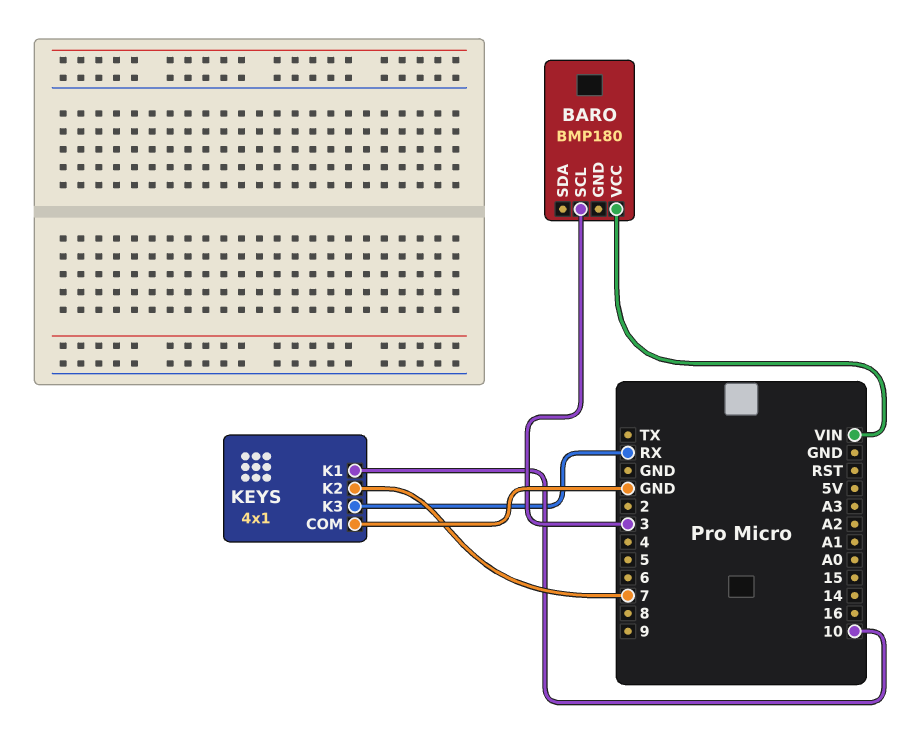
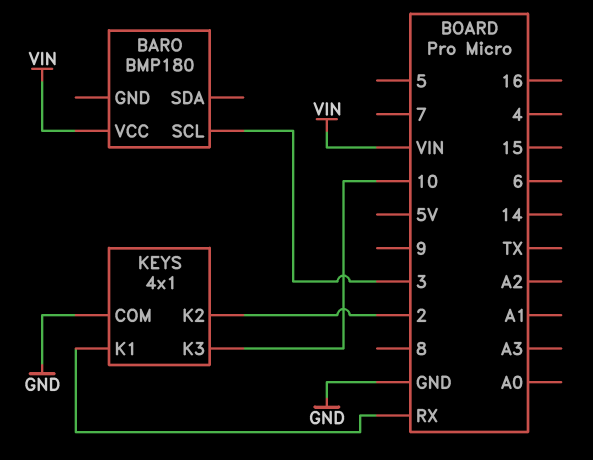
KEYS pin K1: 10 -> RX
KEYS pin K2: 7 -> 2
KEYS pin K3: RX -> 10

